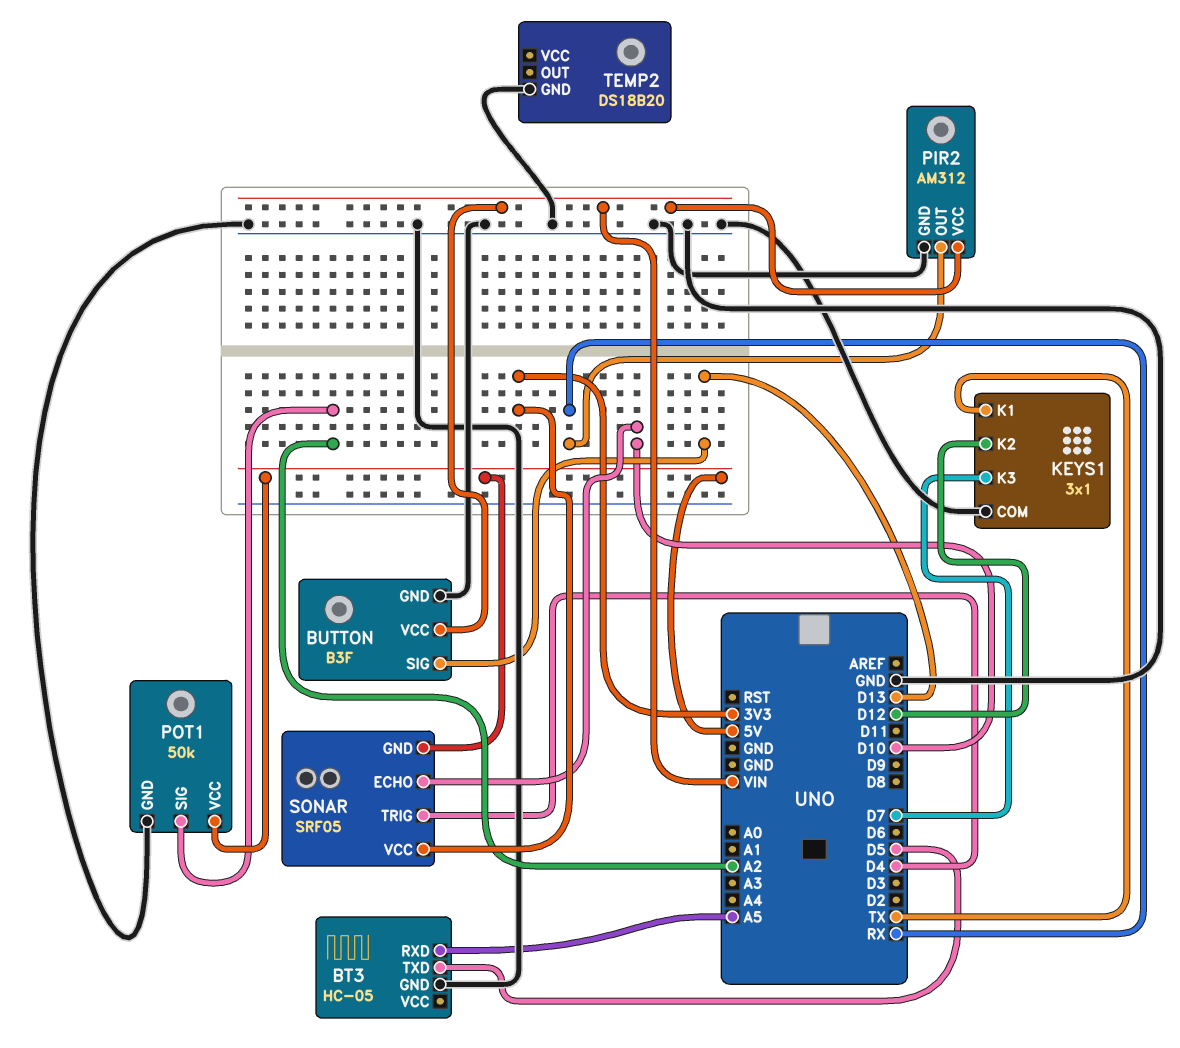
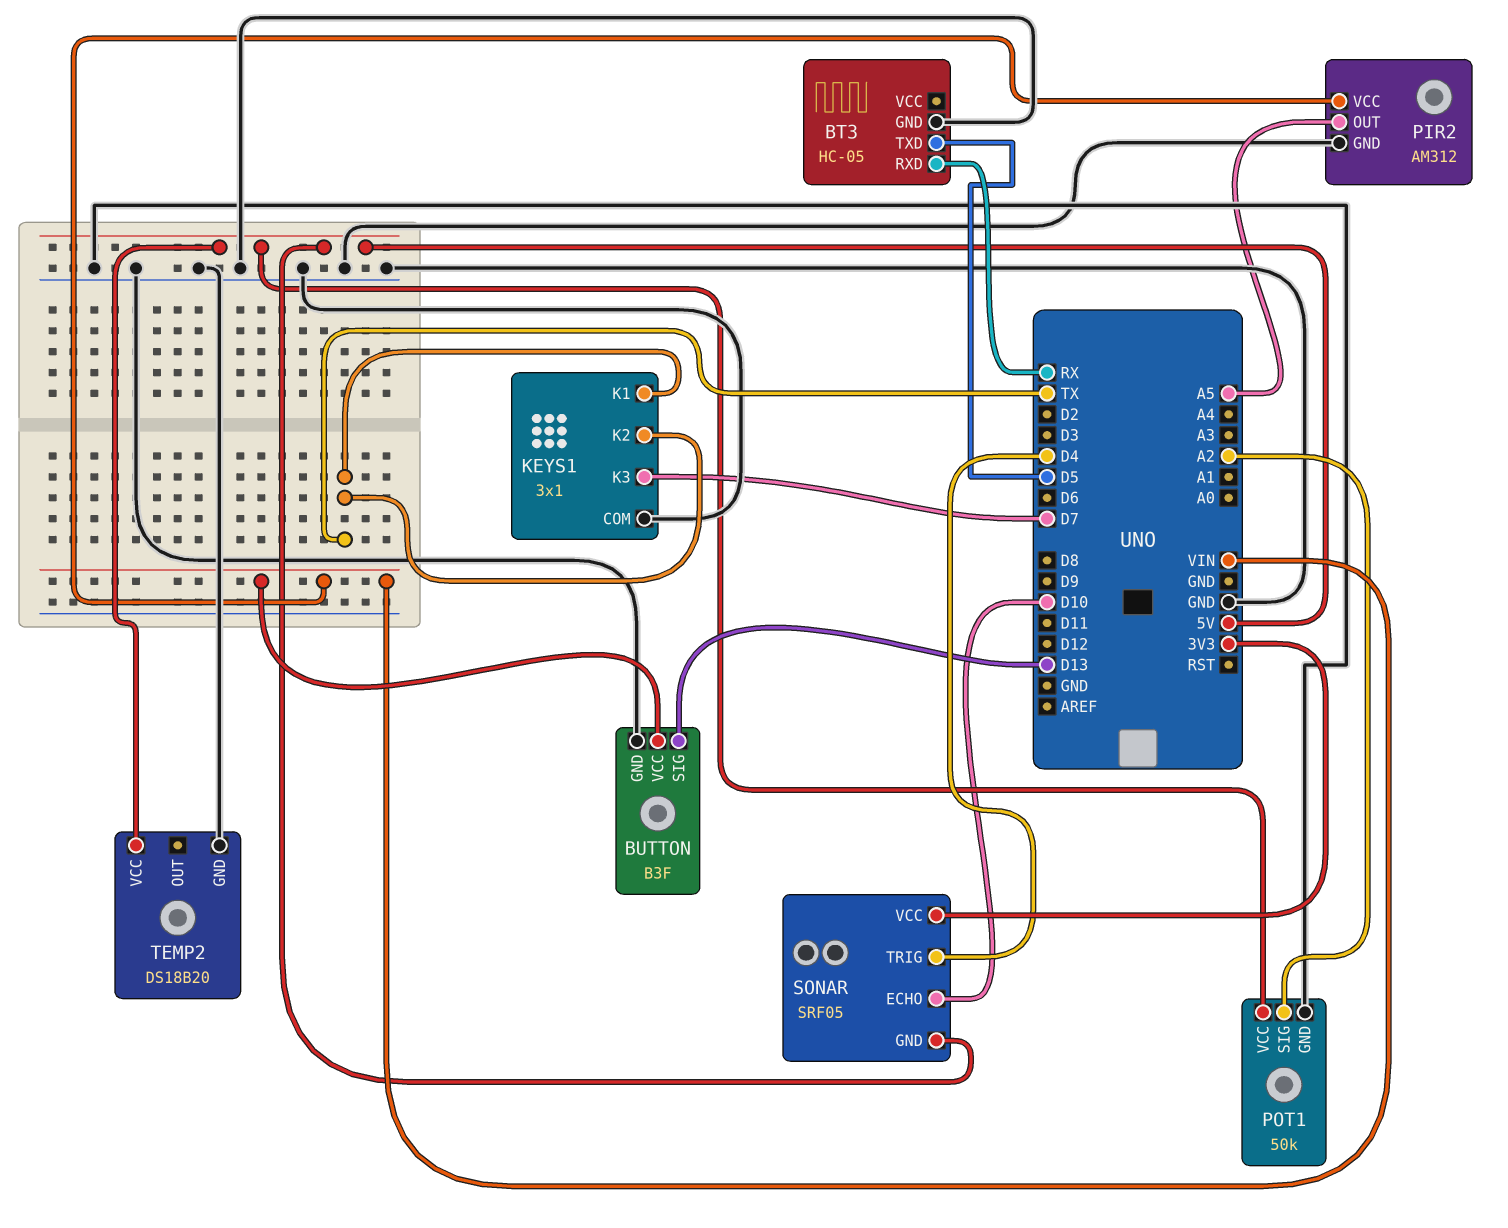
BT3 pin RXD: A5 -> RX
KEYS1 pin K2: D12 -> TX
PIR2 pin OUT: RX -> A5
TEMP2 pin VCC: none -> 5V

